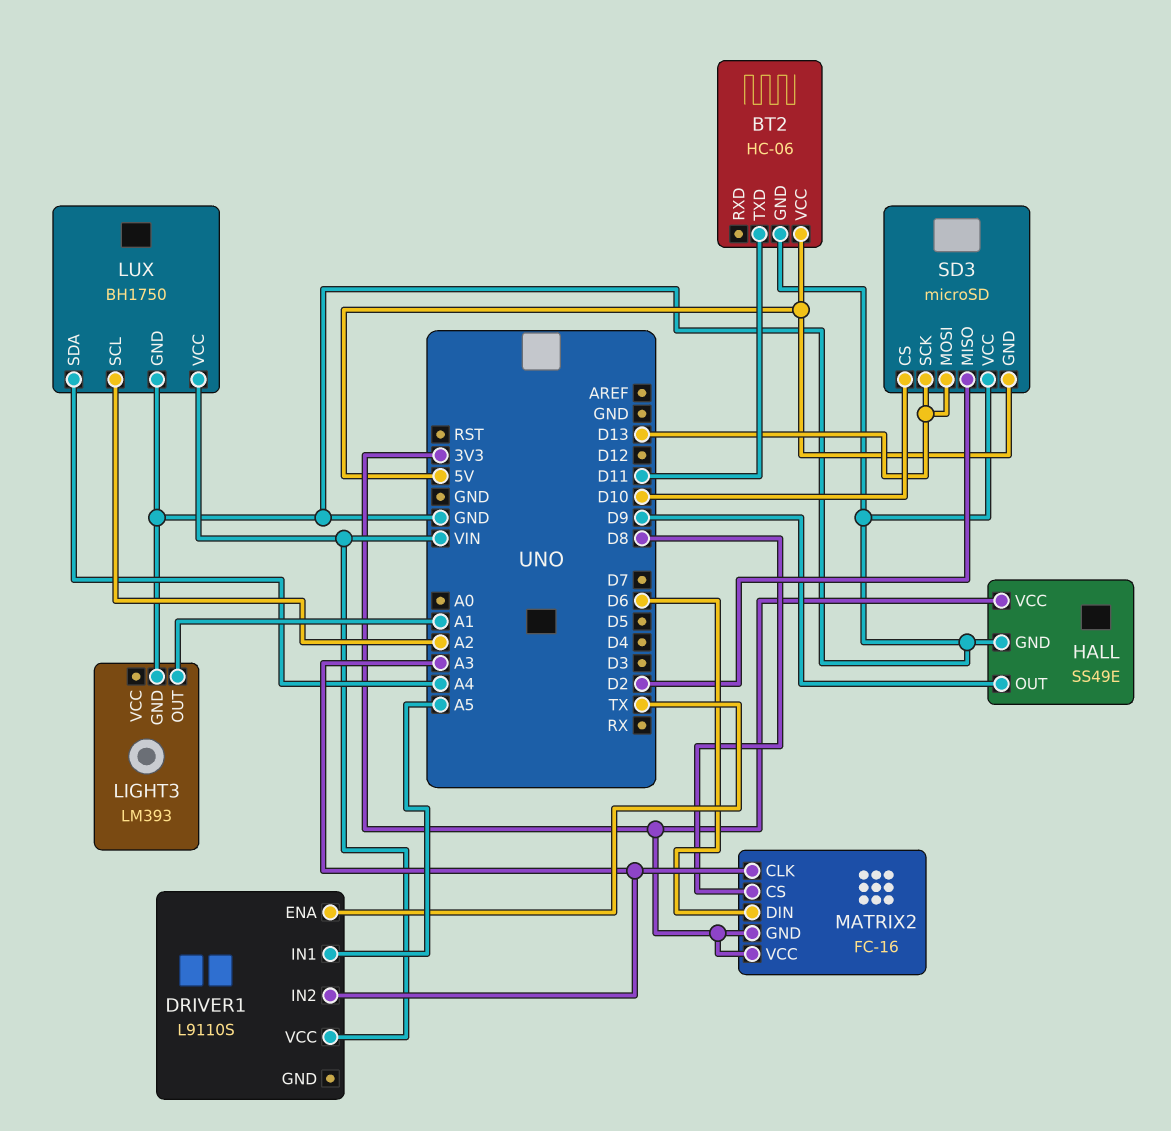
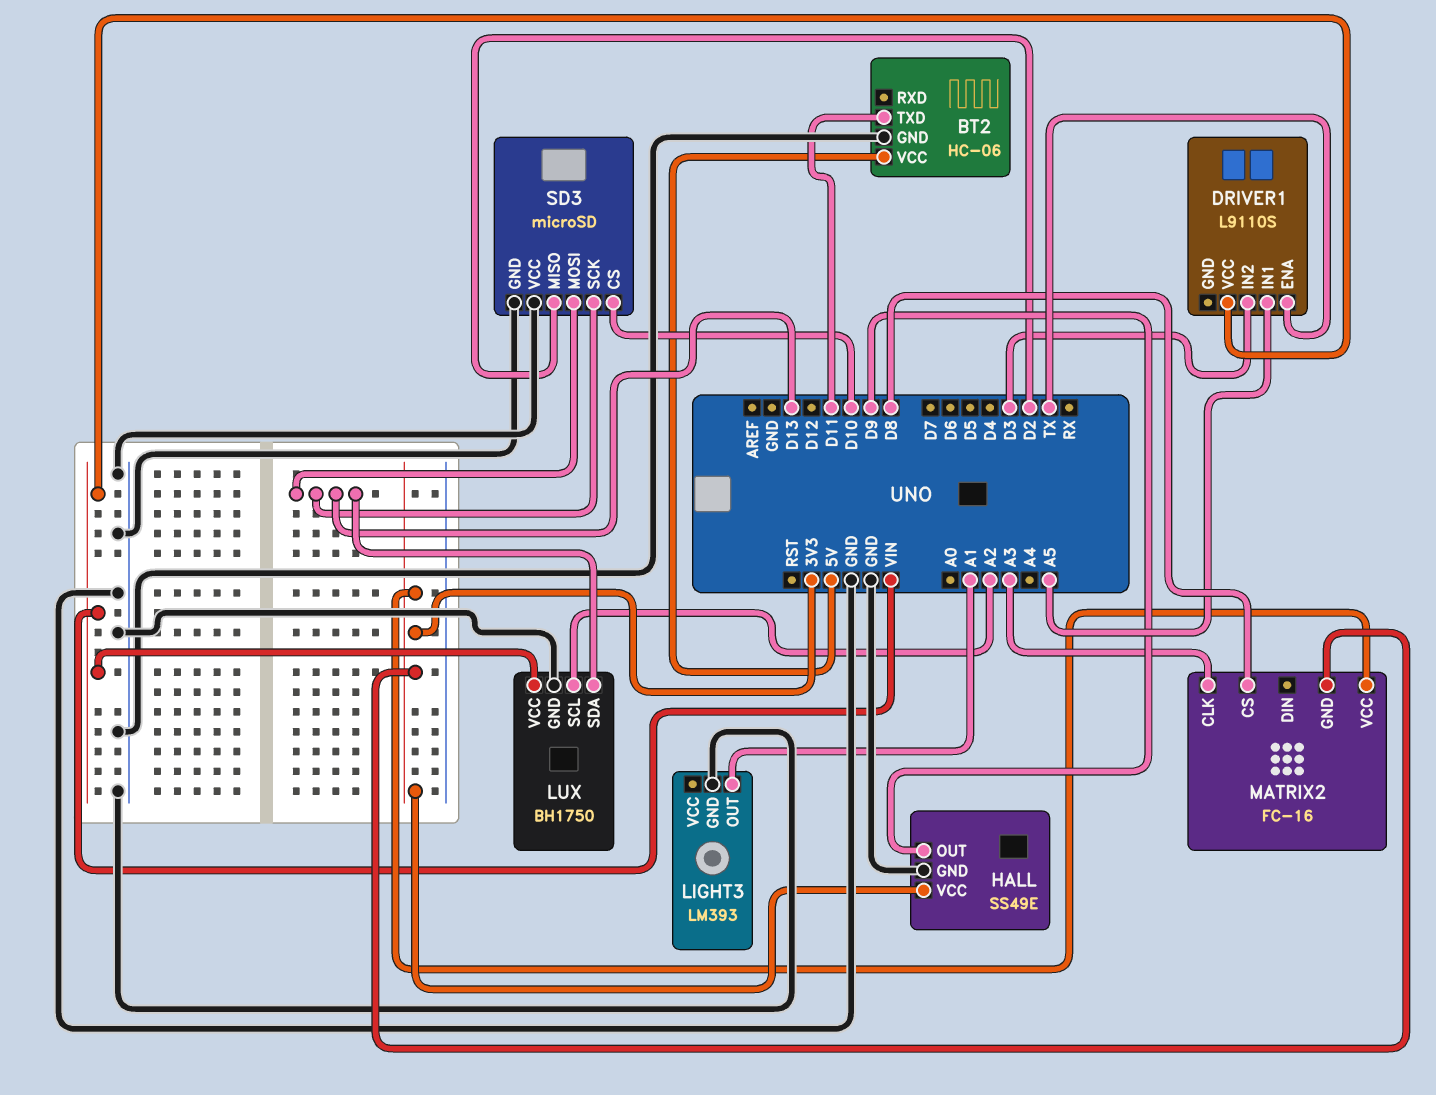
DRIVER1 pin IN2: A3 -> D3
LUX pin SDA: A4 -> D13
MATRIX2 pin DIN: D6 -> none
SD3 pin GND: 5V -> GND

